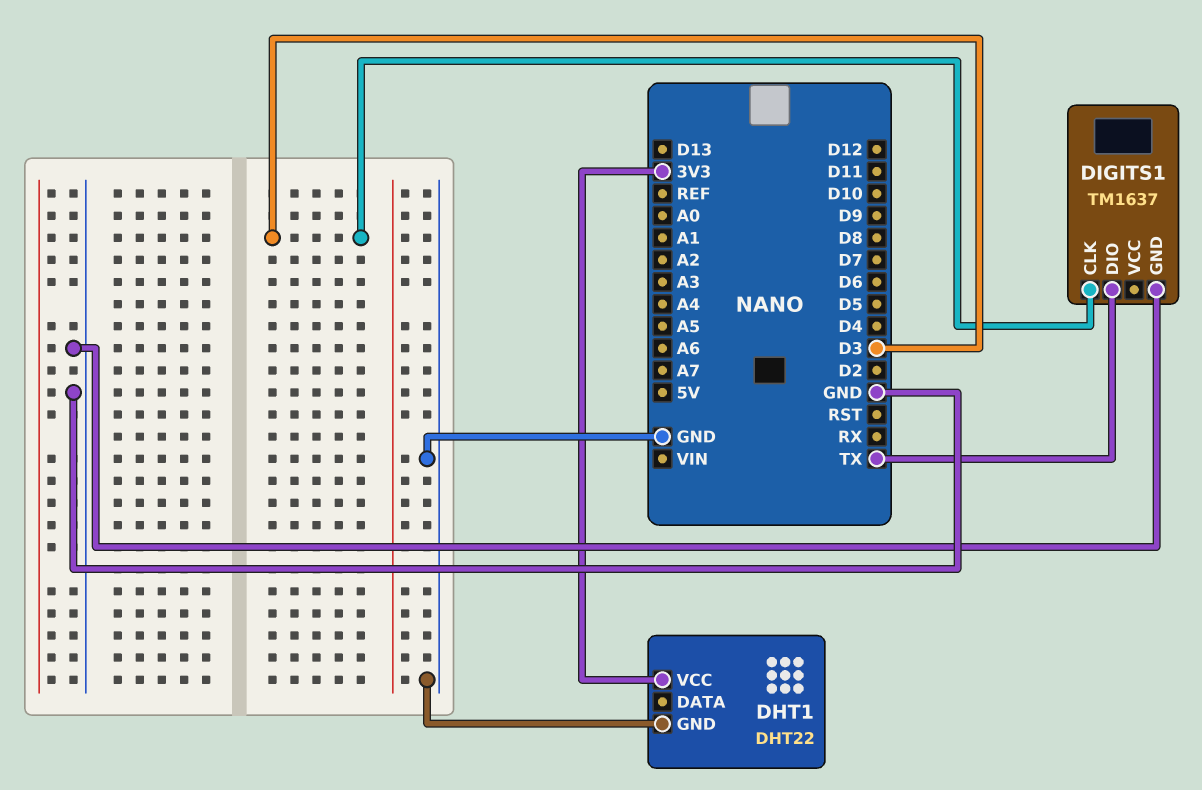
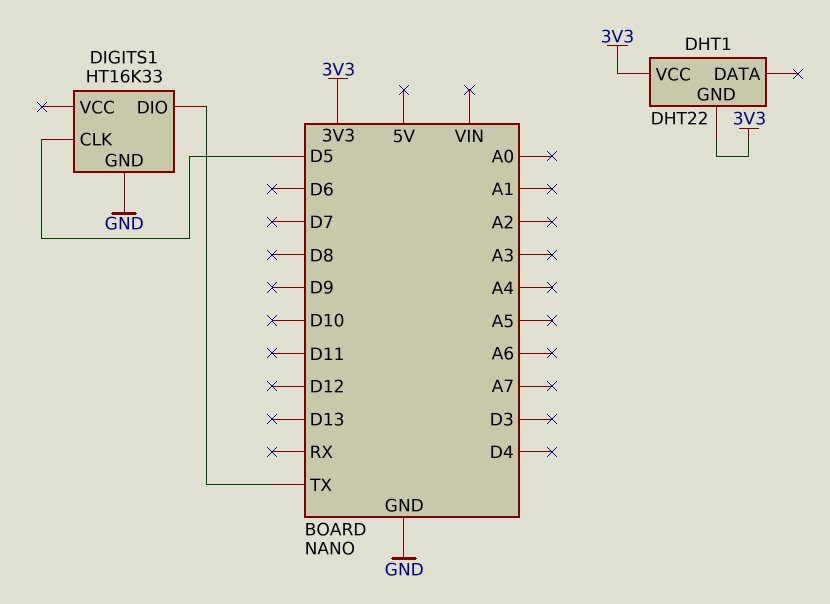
DHT1 pin GND: GND -> 3V3
DIGITS1: TM1637 -> HT16K33
DIGITS1 pin CLK: D3 -> D5

